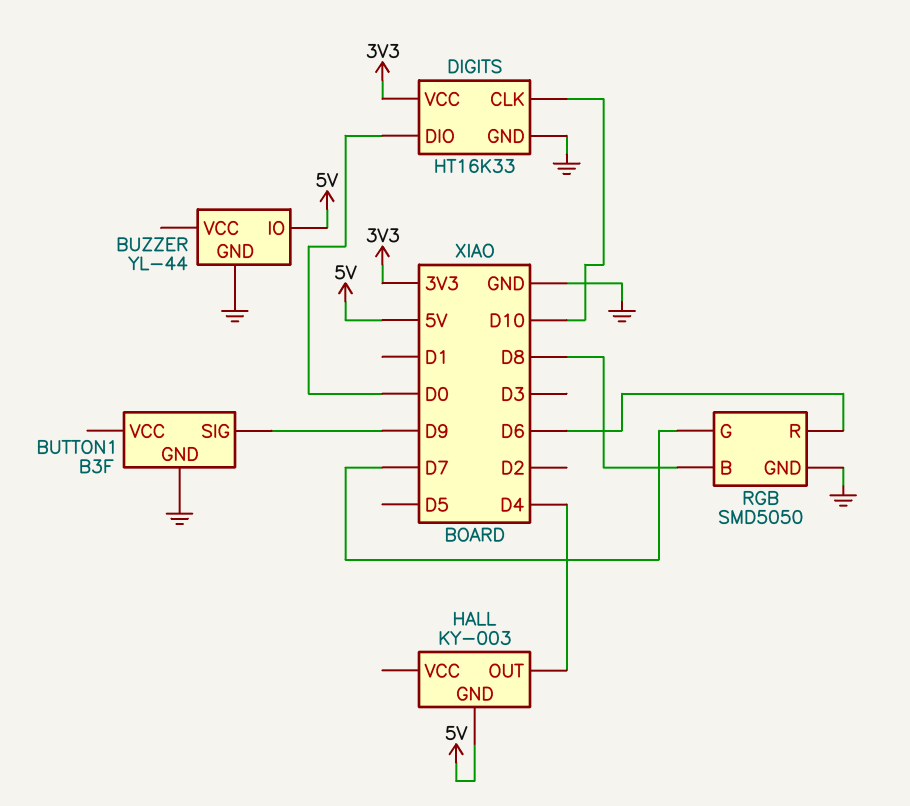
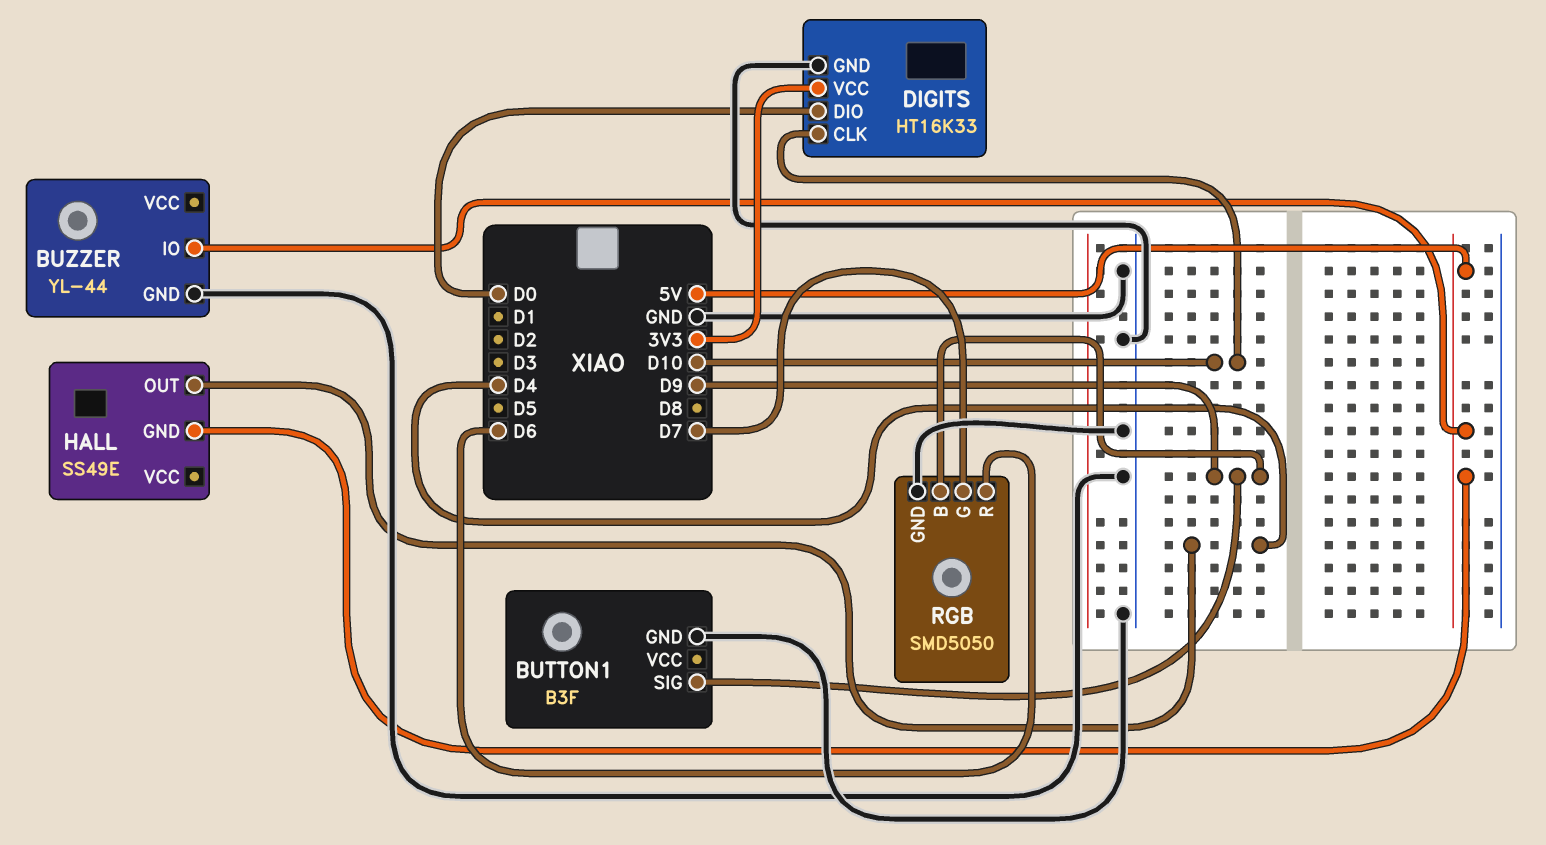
HALL: KY-003 -> SS49E
RGB pin B: D8 -> D9

